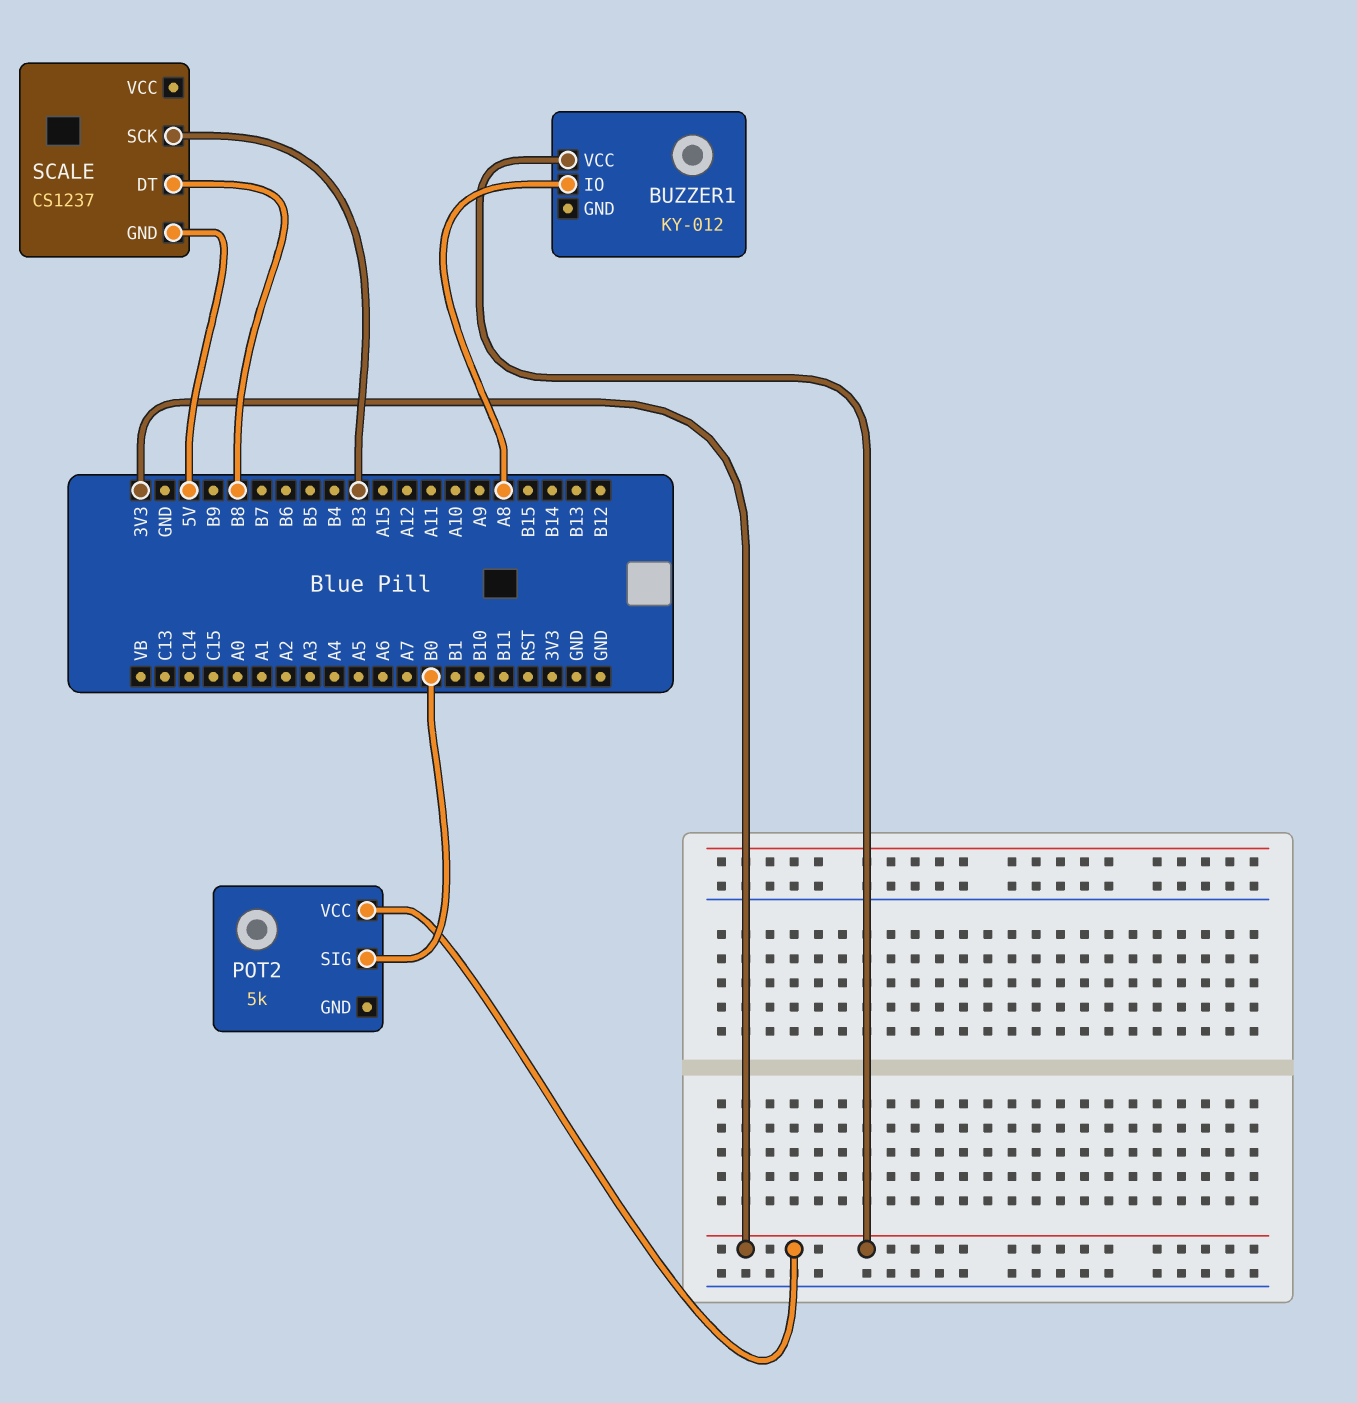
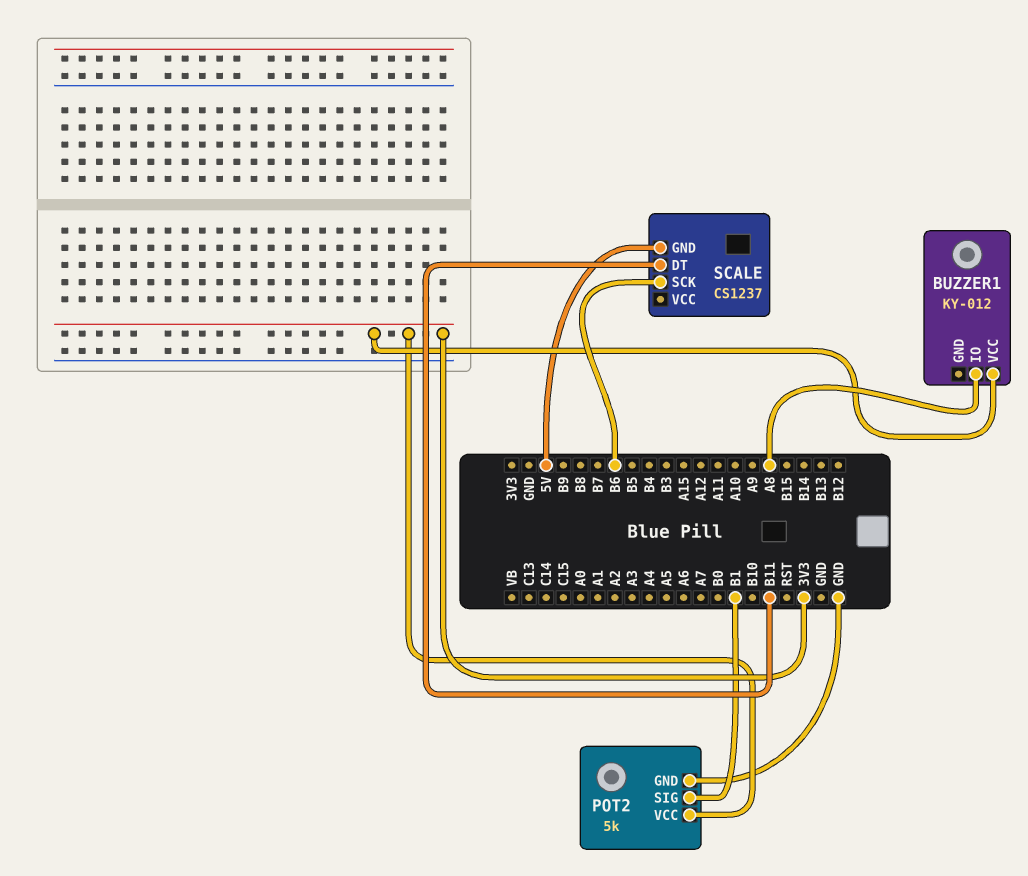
POT2 pin GND: none -> GND
POT2 pin SIG: B0 -> B1
SCALE pin DT: B8 -> B11
SCALE pin SCK: B3 -> B6

